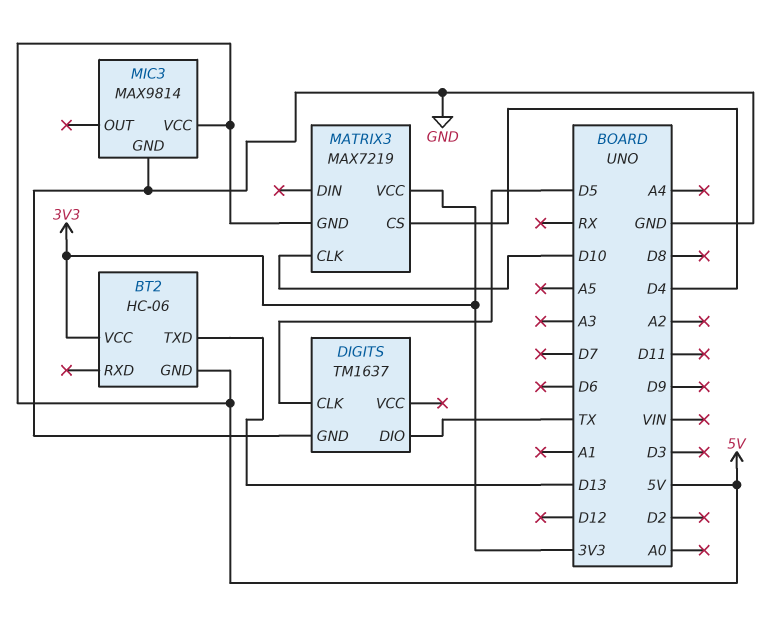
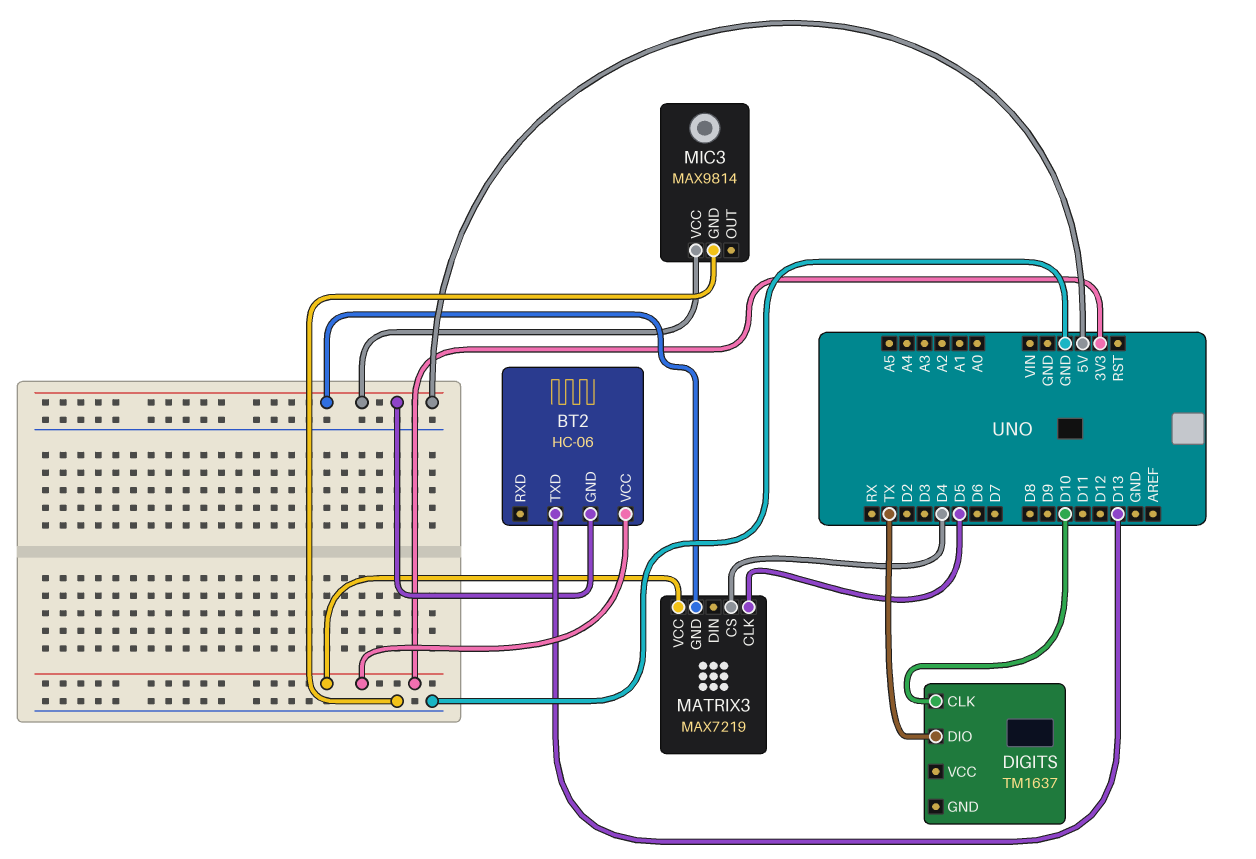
DIGITS pin CLK: D5 -> D10
DIGITS pin GND: GND -> none
MATRIX3 pin CLK: D10 -> D5

